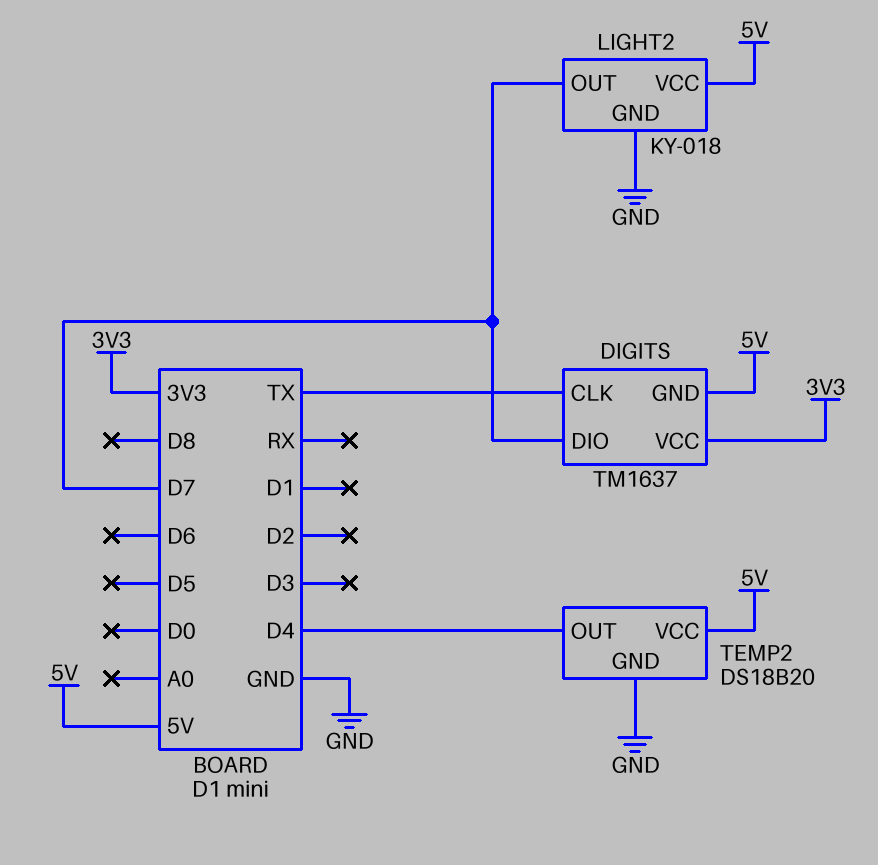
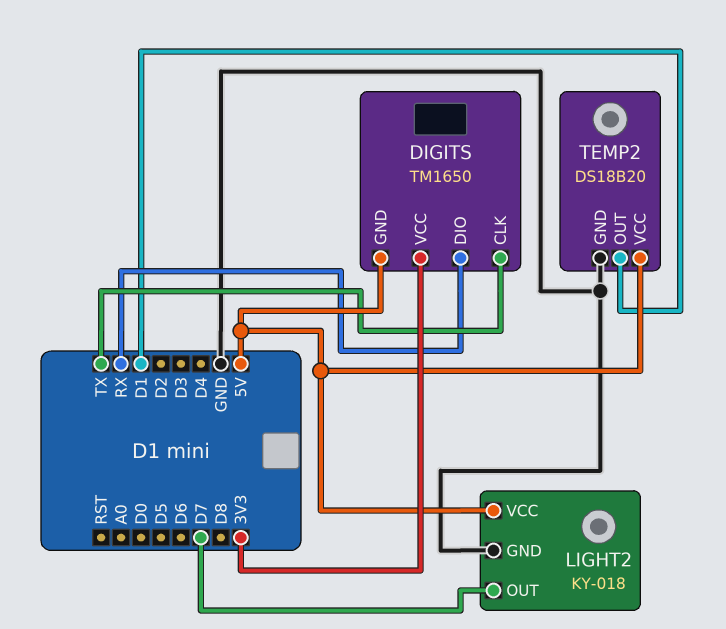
DIGITS: TM1637 -> TM1650
DIGITS pin DIO: D7 -> RX
TEMP2 pin OUT: D4 -> D1

